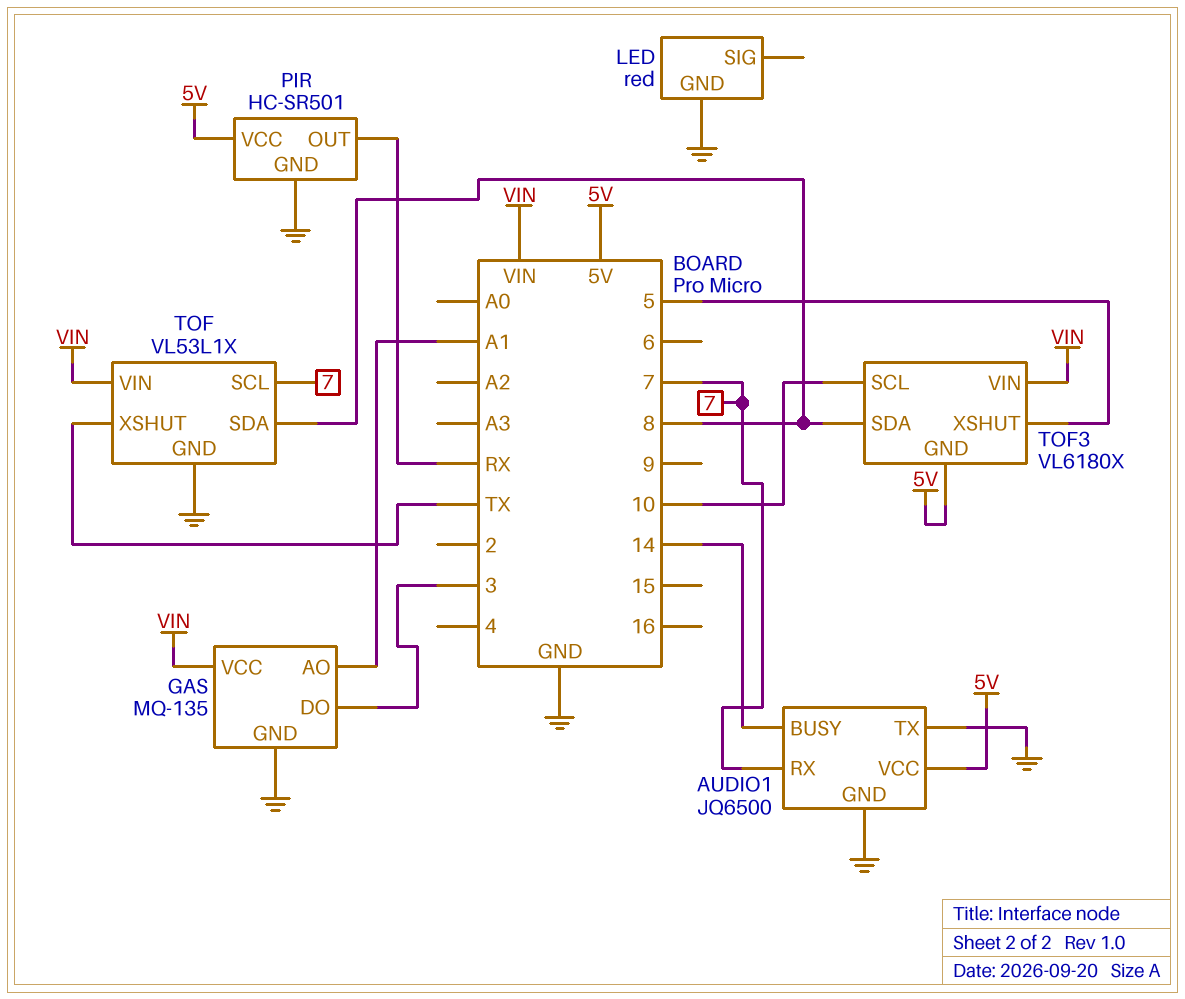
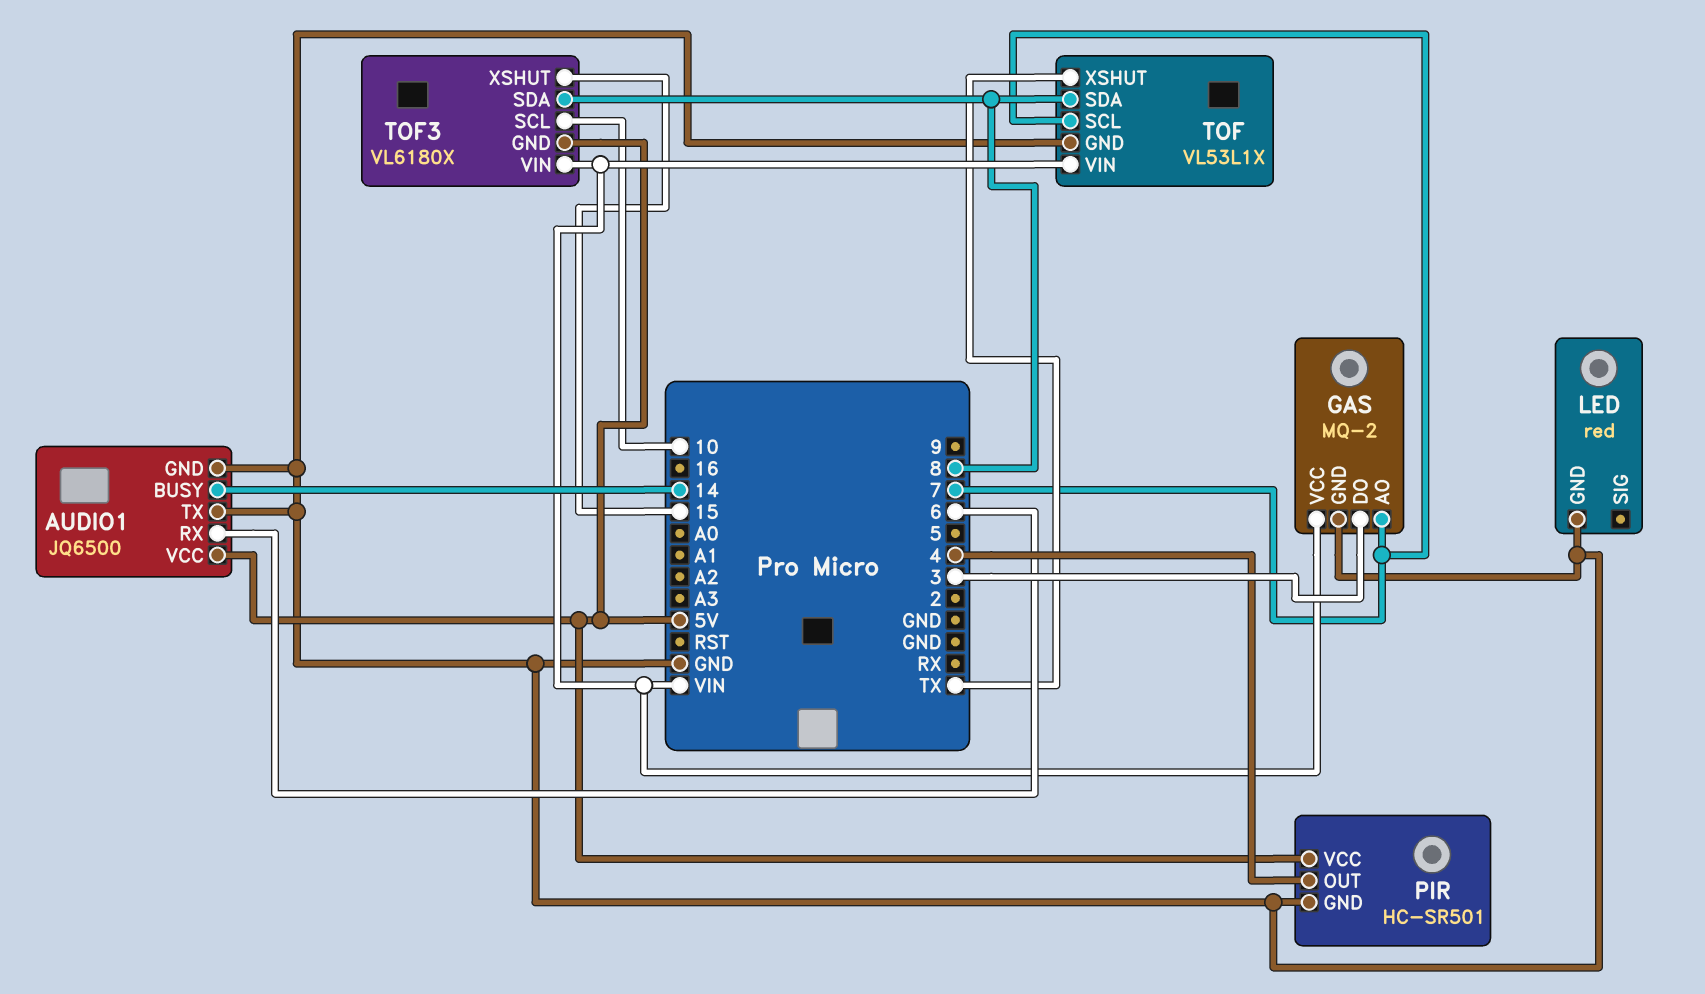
AUDIO1 pin RX: 7 -> 6
GAS: MQ-135 -> MQ-2
GAS pin AO: A1 -> 7
PIR pin OUT: RX -> 4
TOF3 pin XSHUT: 5 -> 15

